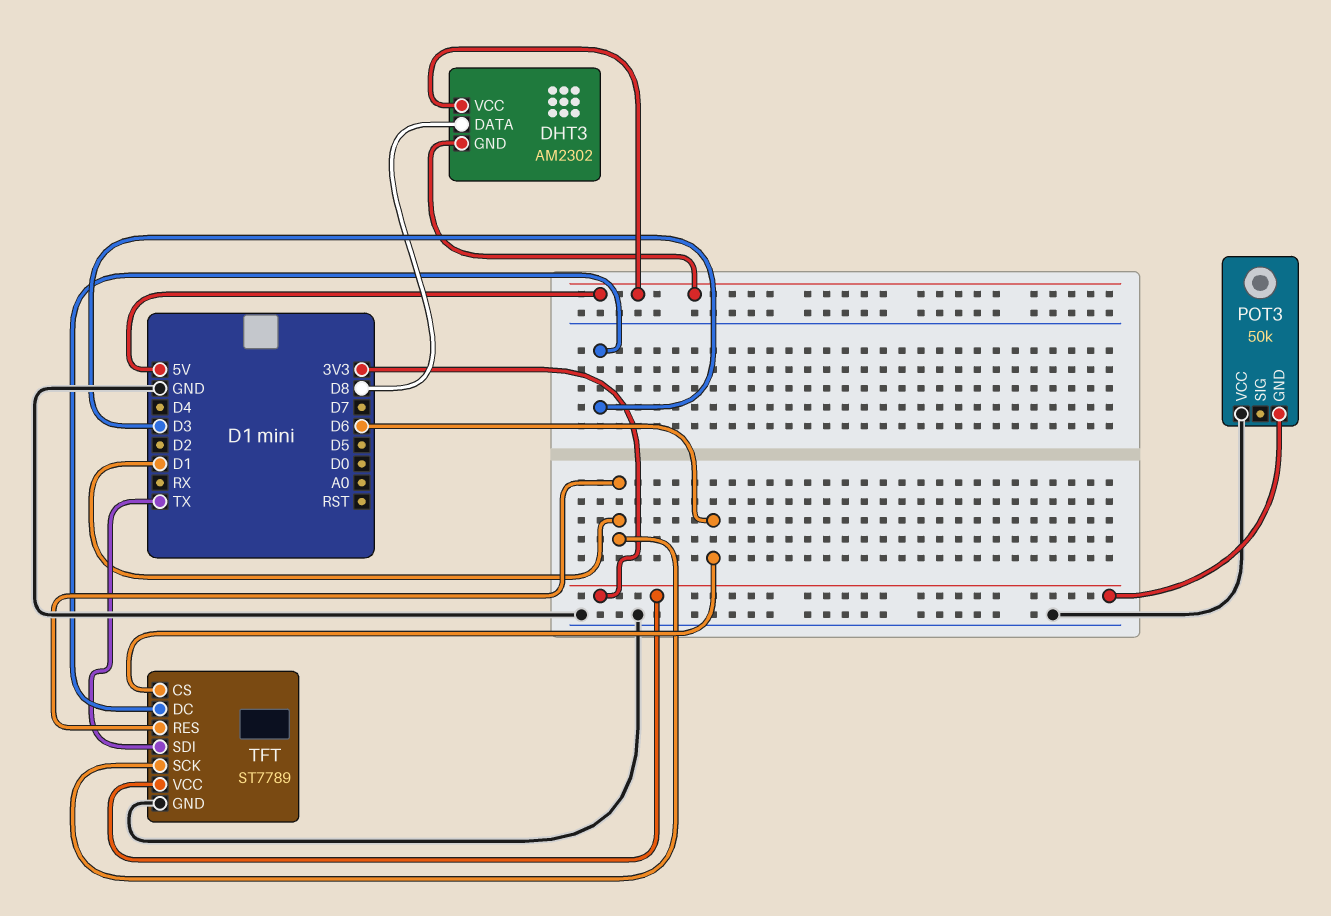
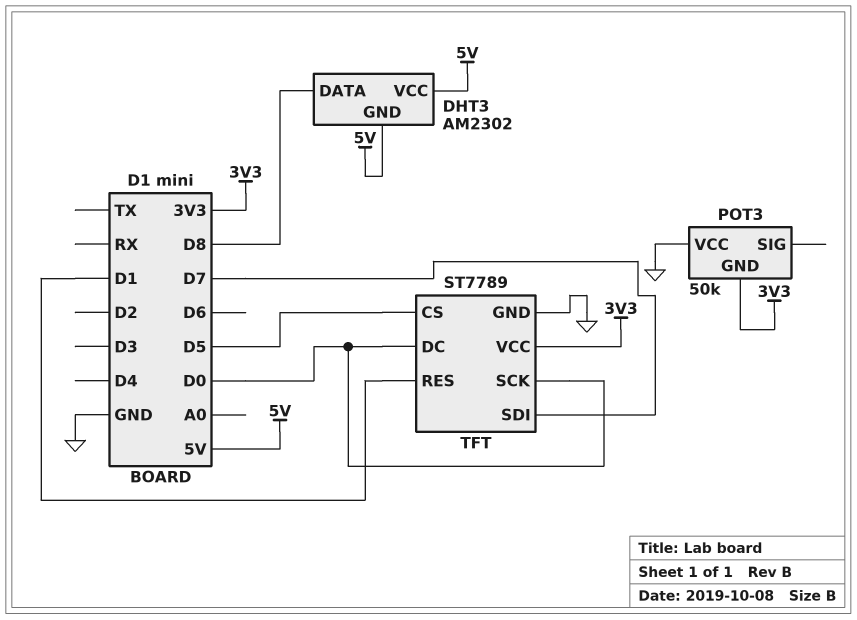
TFT pin CS: D6 -> D5
TFT pin DC: D3 -> D0
TFT pin SCK: D1 -> D0
TFT pin SDI: TX -> D7

